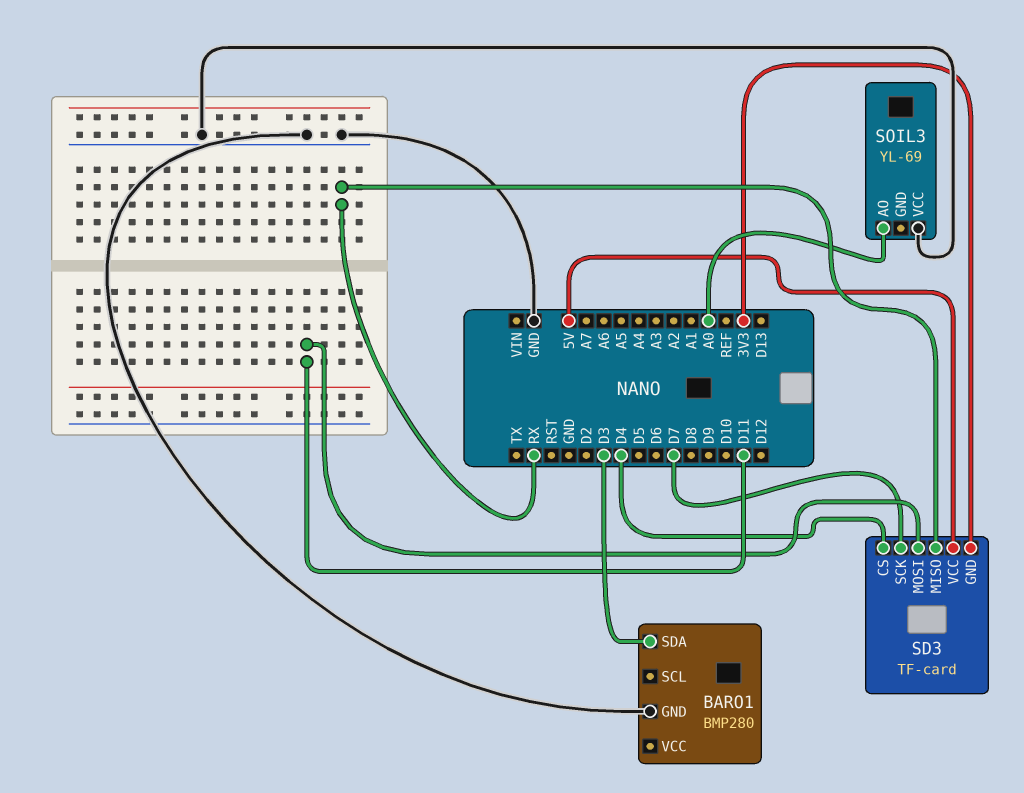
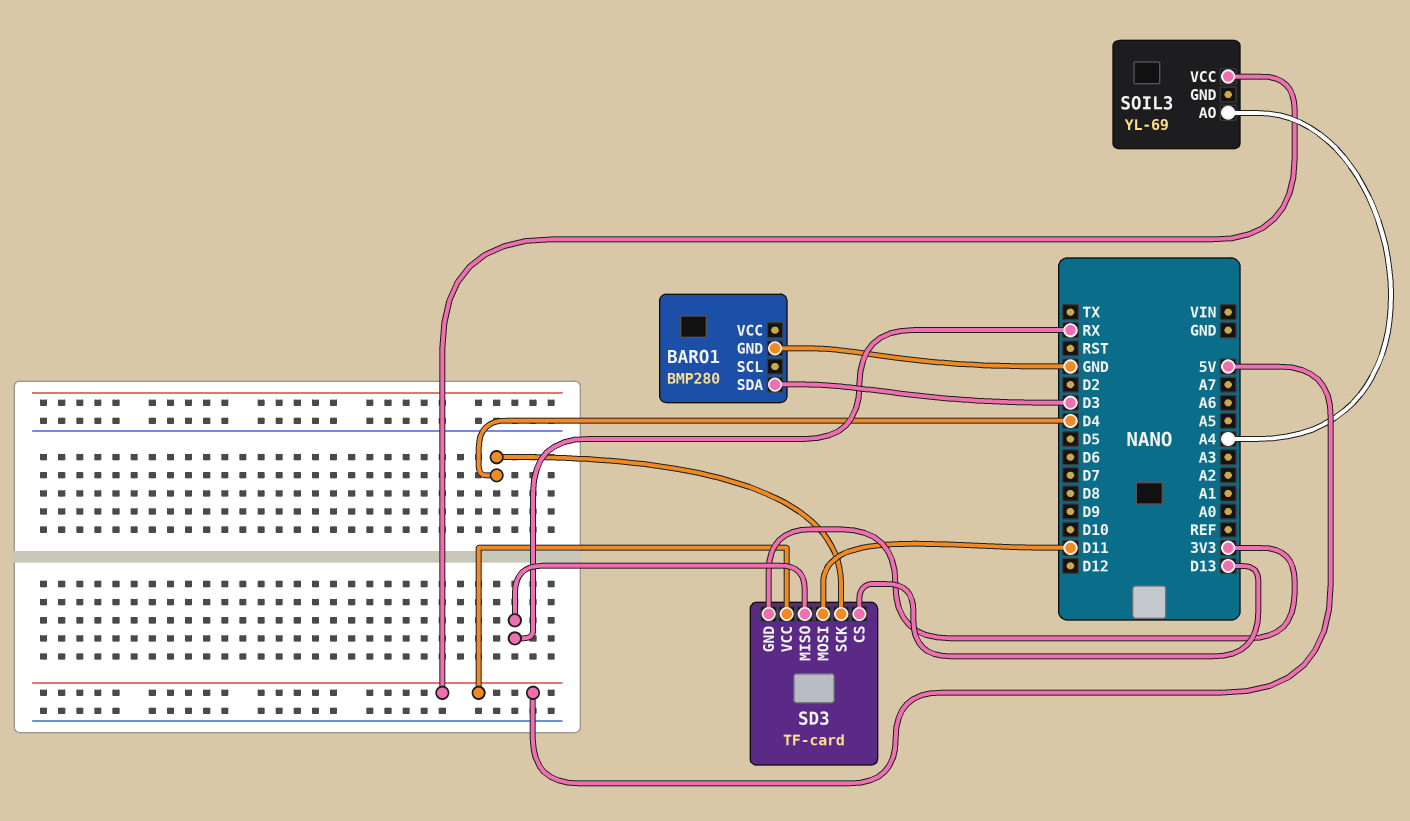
SD3 pin CS: D4 -> D13
SD3 pin SCK: D7 -> D4
SOIL3 pin AO: A0 -> A4
SOIL3 pin VCC: GND -> 5V

